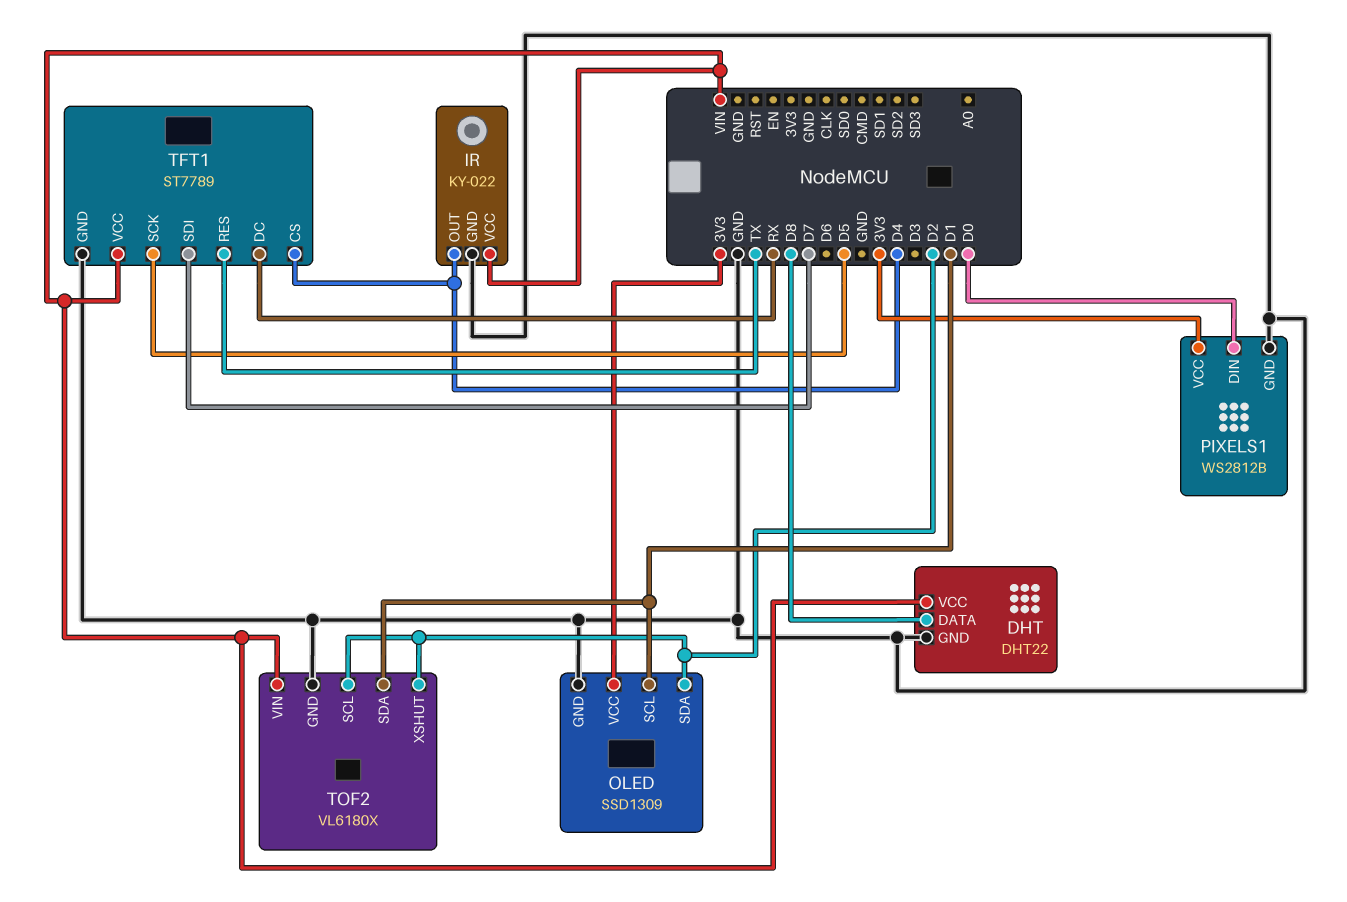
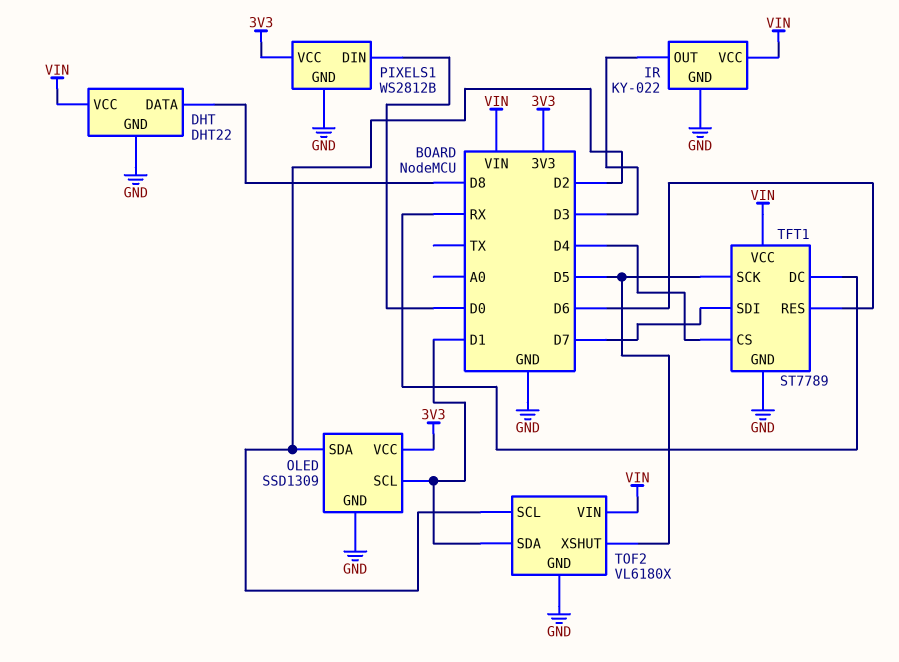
IR pin OUT: D4 -> D3
TFT1 pin RES: TX -> D6
TOF2 pin XSHUT: D2 -> D5

